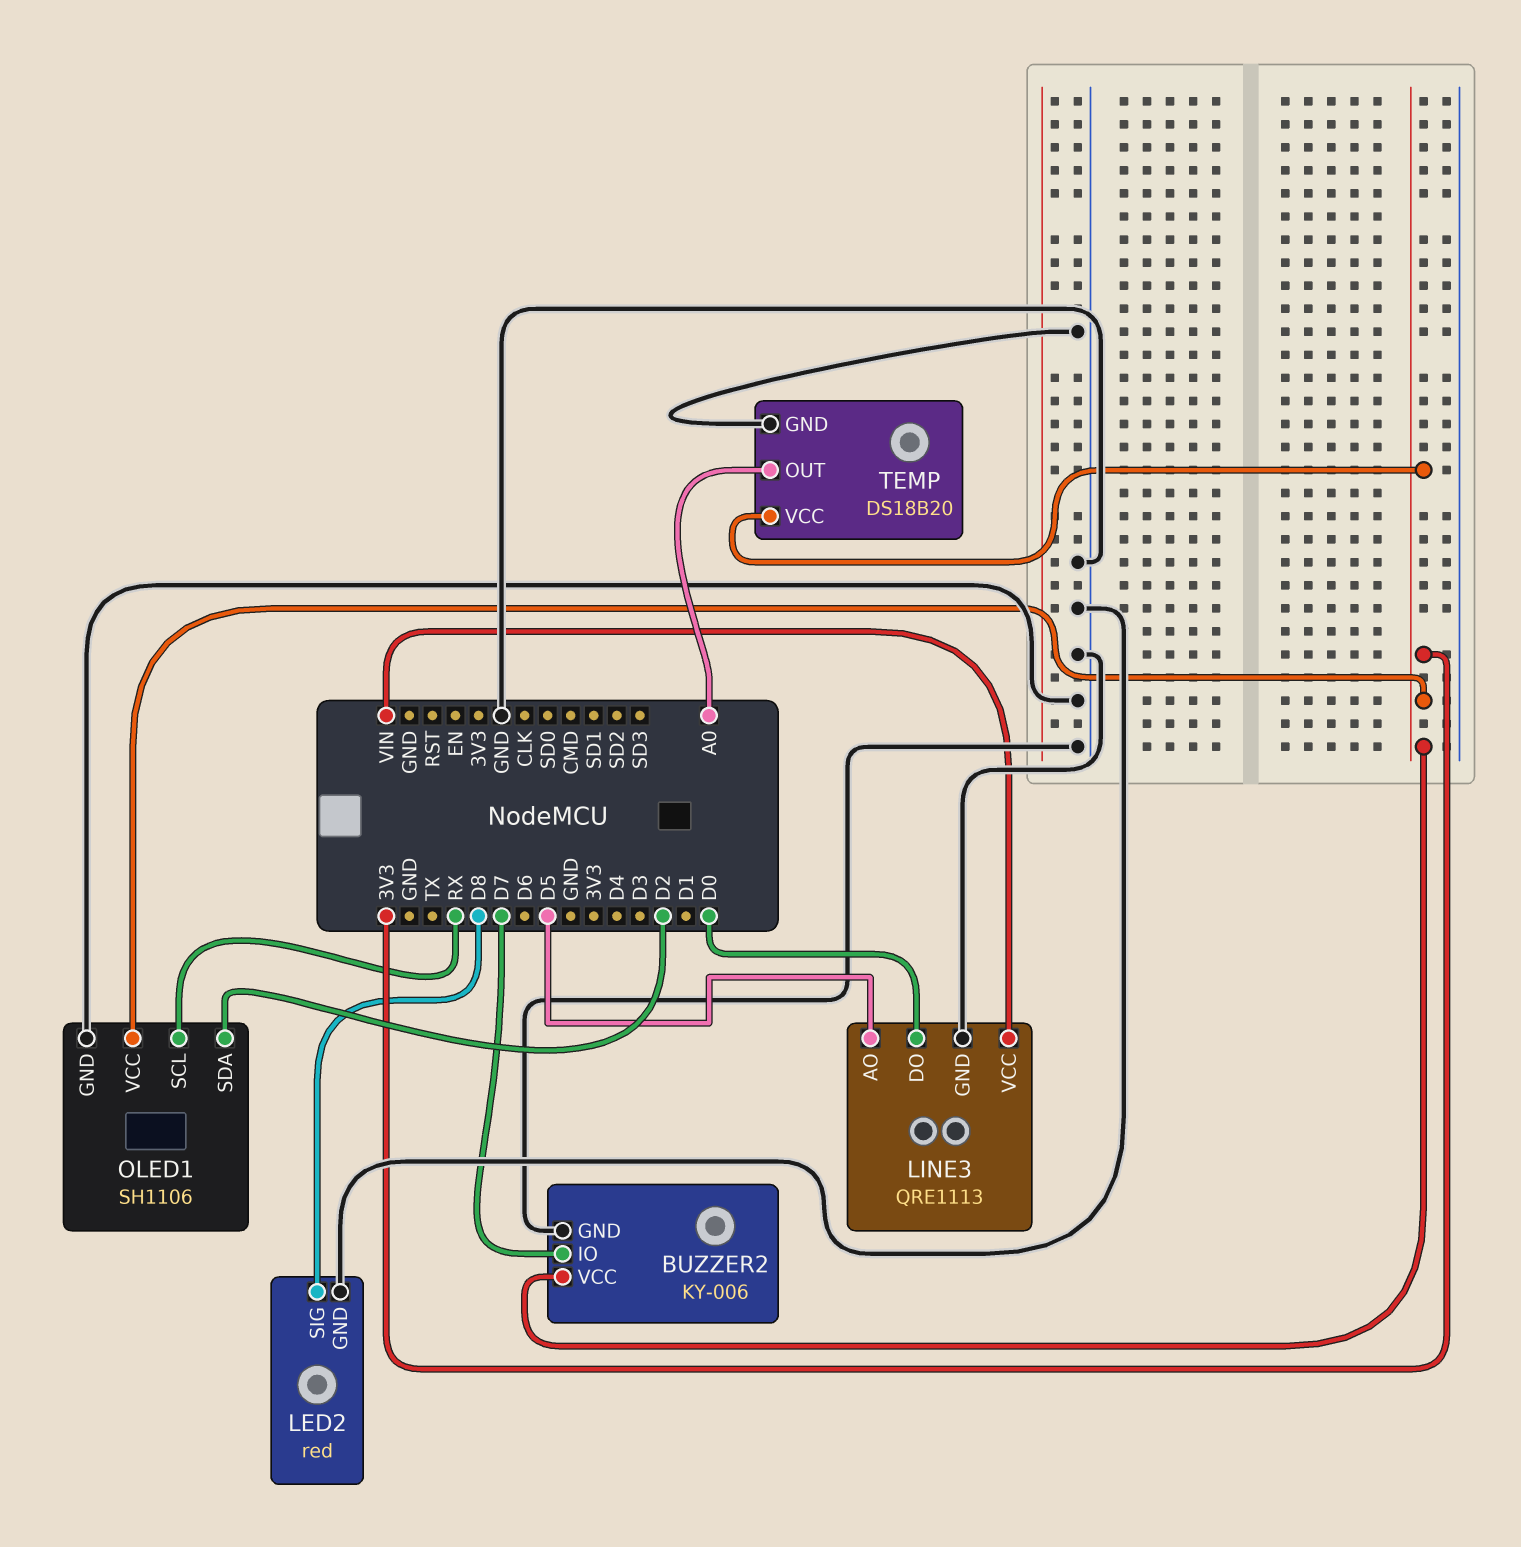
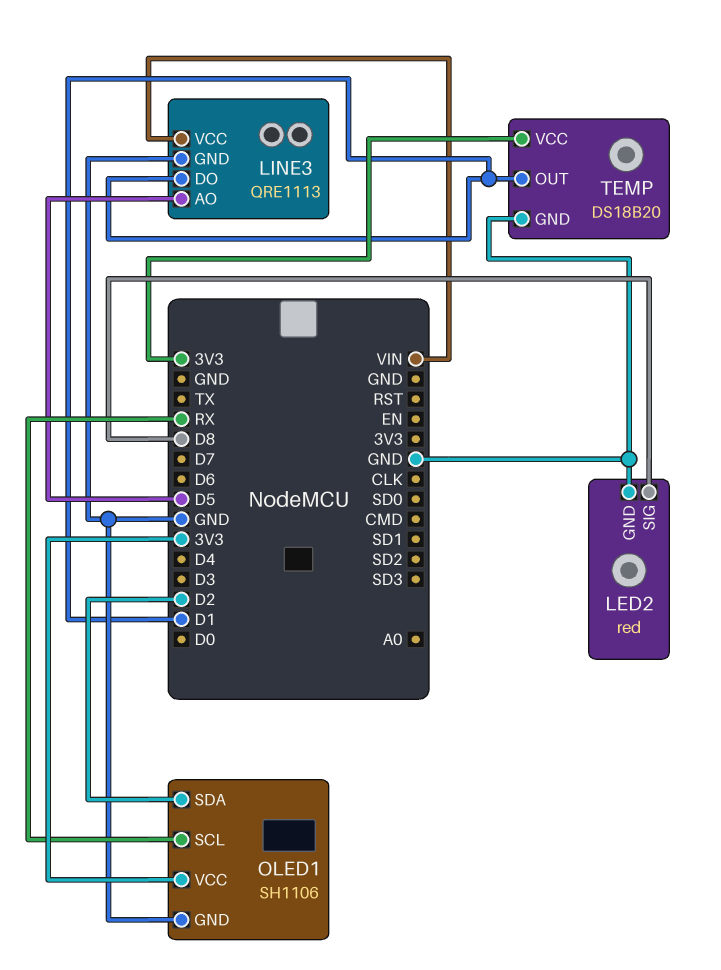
BUZZER2: KY-006 -> none
BUZZER2 pin GND: GND -> none
BUZZER2 pin IO: D7 -> none
BUZZER2 pin VCC: 3V3 -> none
LINE3 pin DO: D0 -> D1
TEMP pin OUT: A0 -> D1

